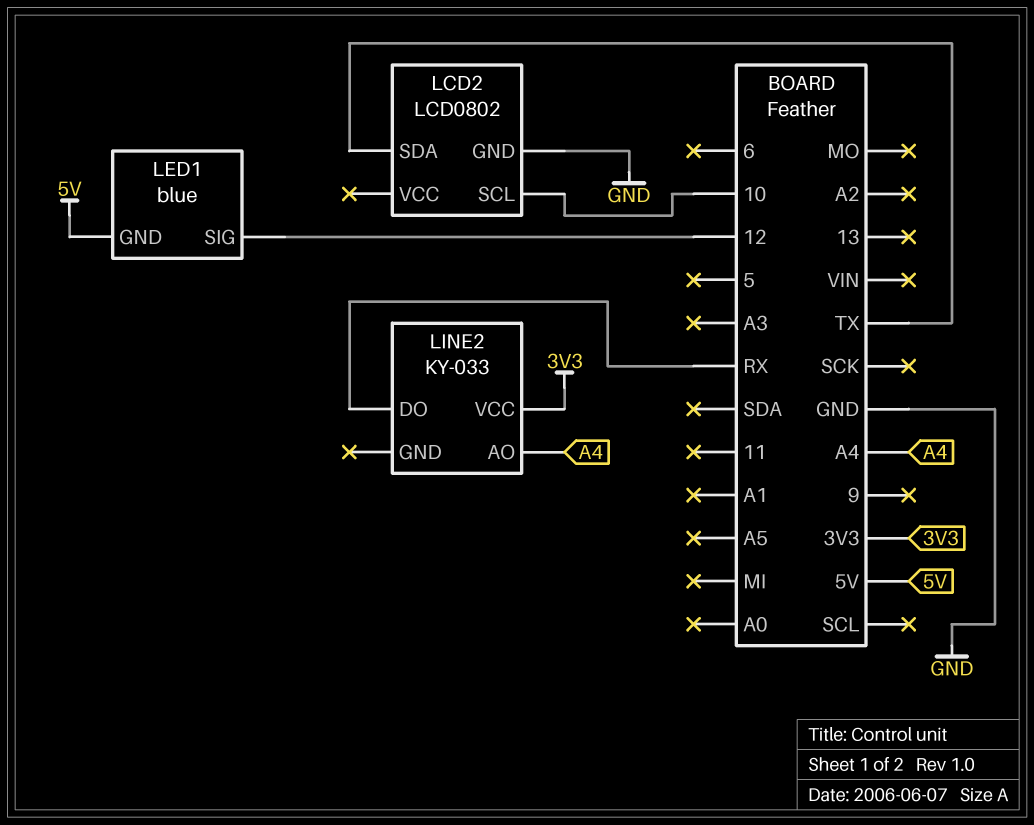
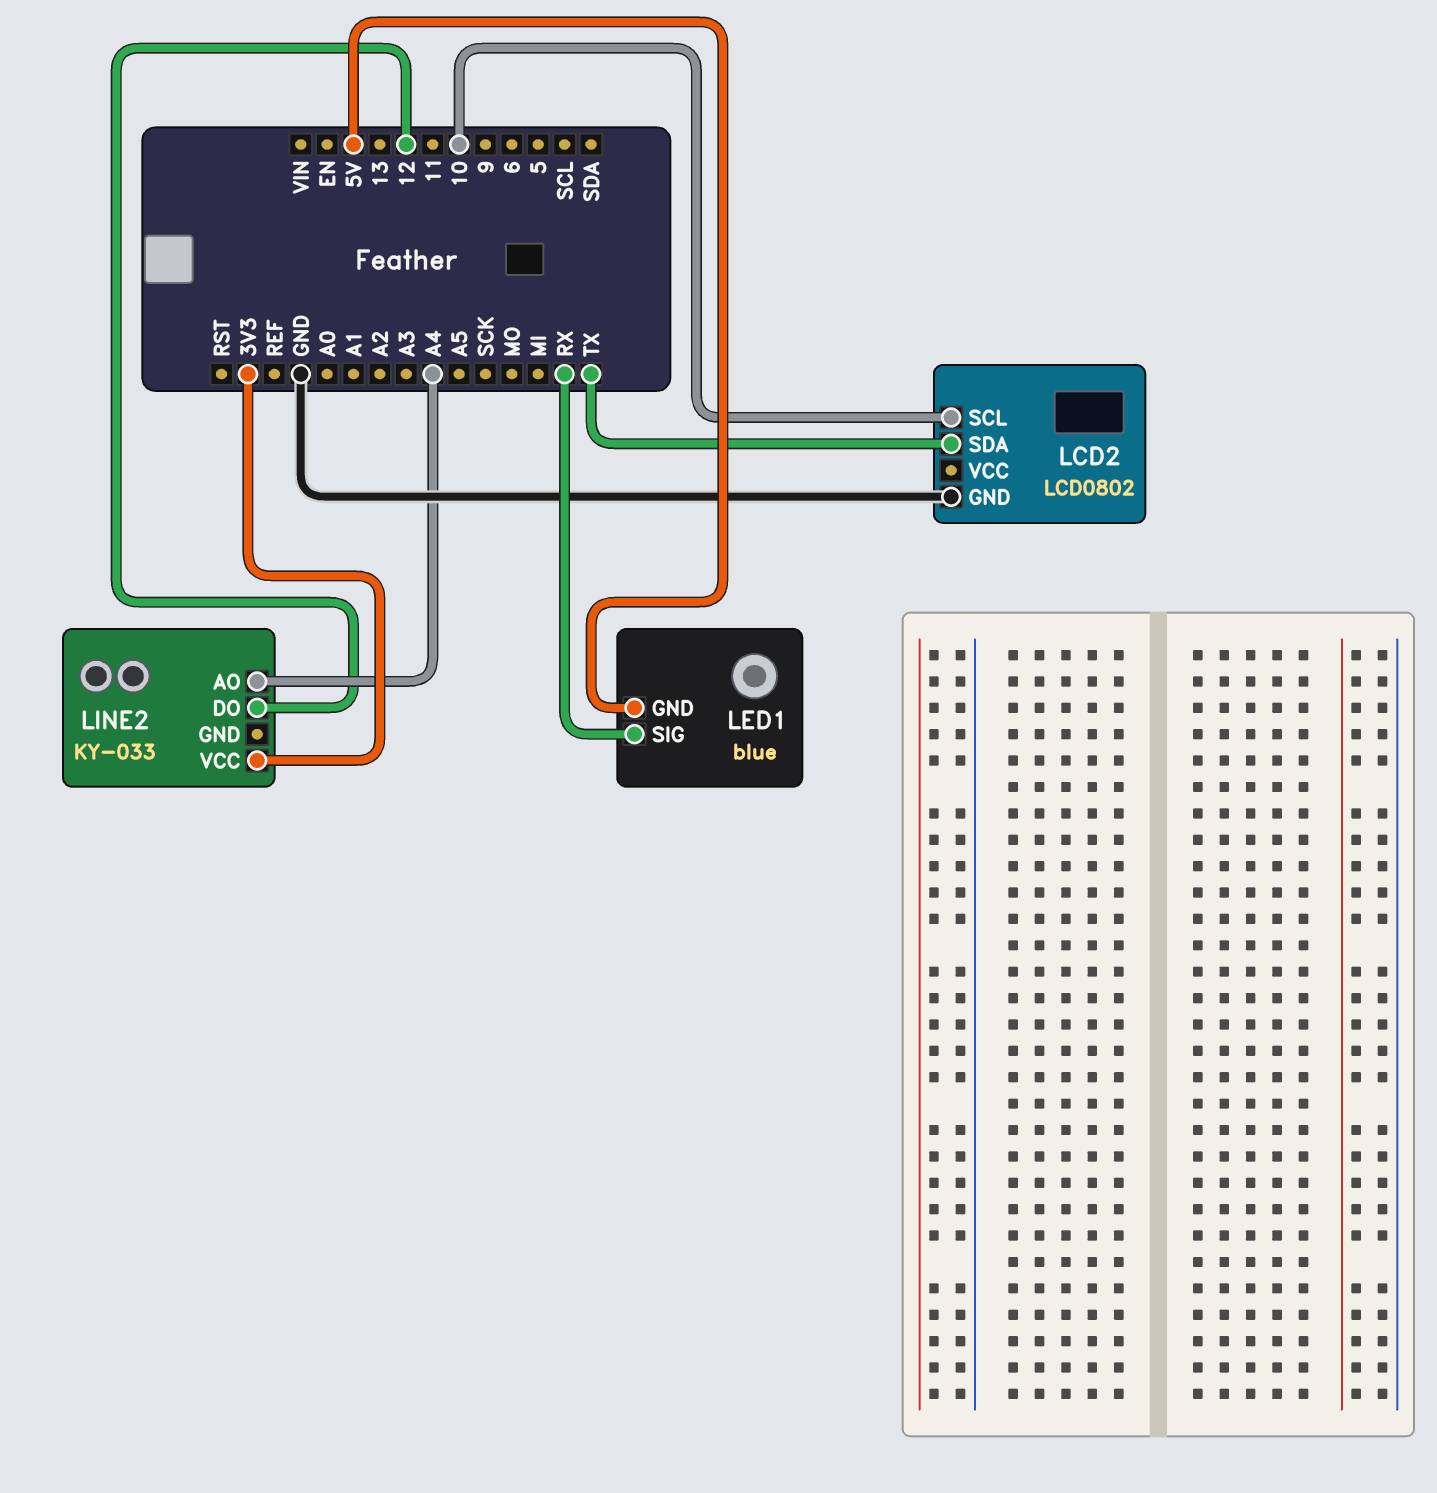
LED1 pin SIG: 12 -> RX
LINE2 pin DO: RX -> 12

